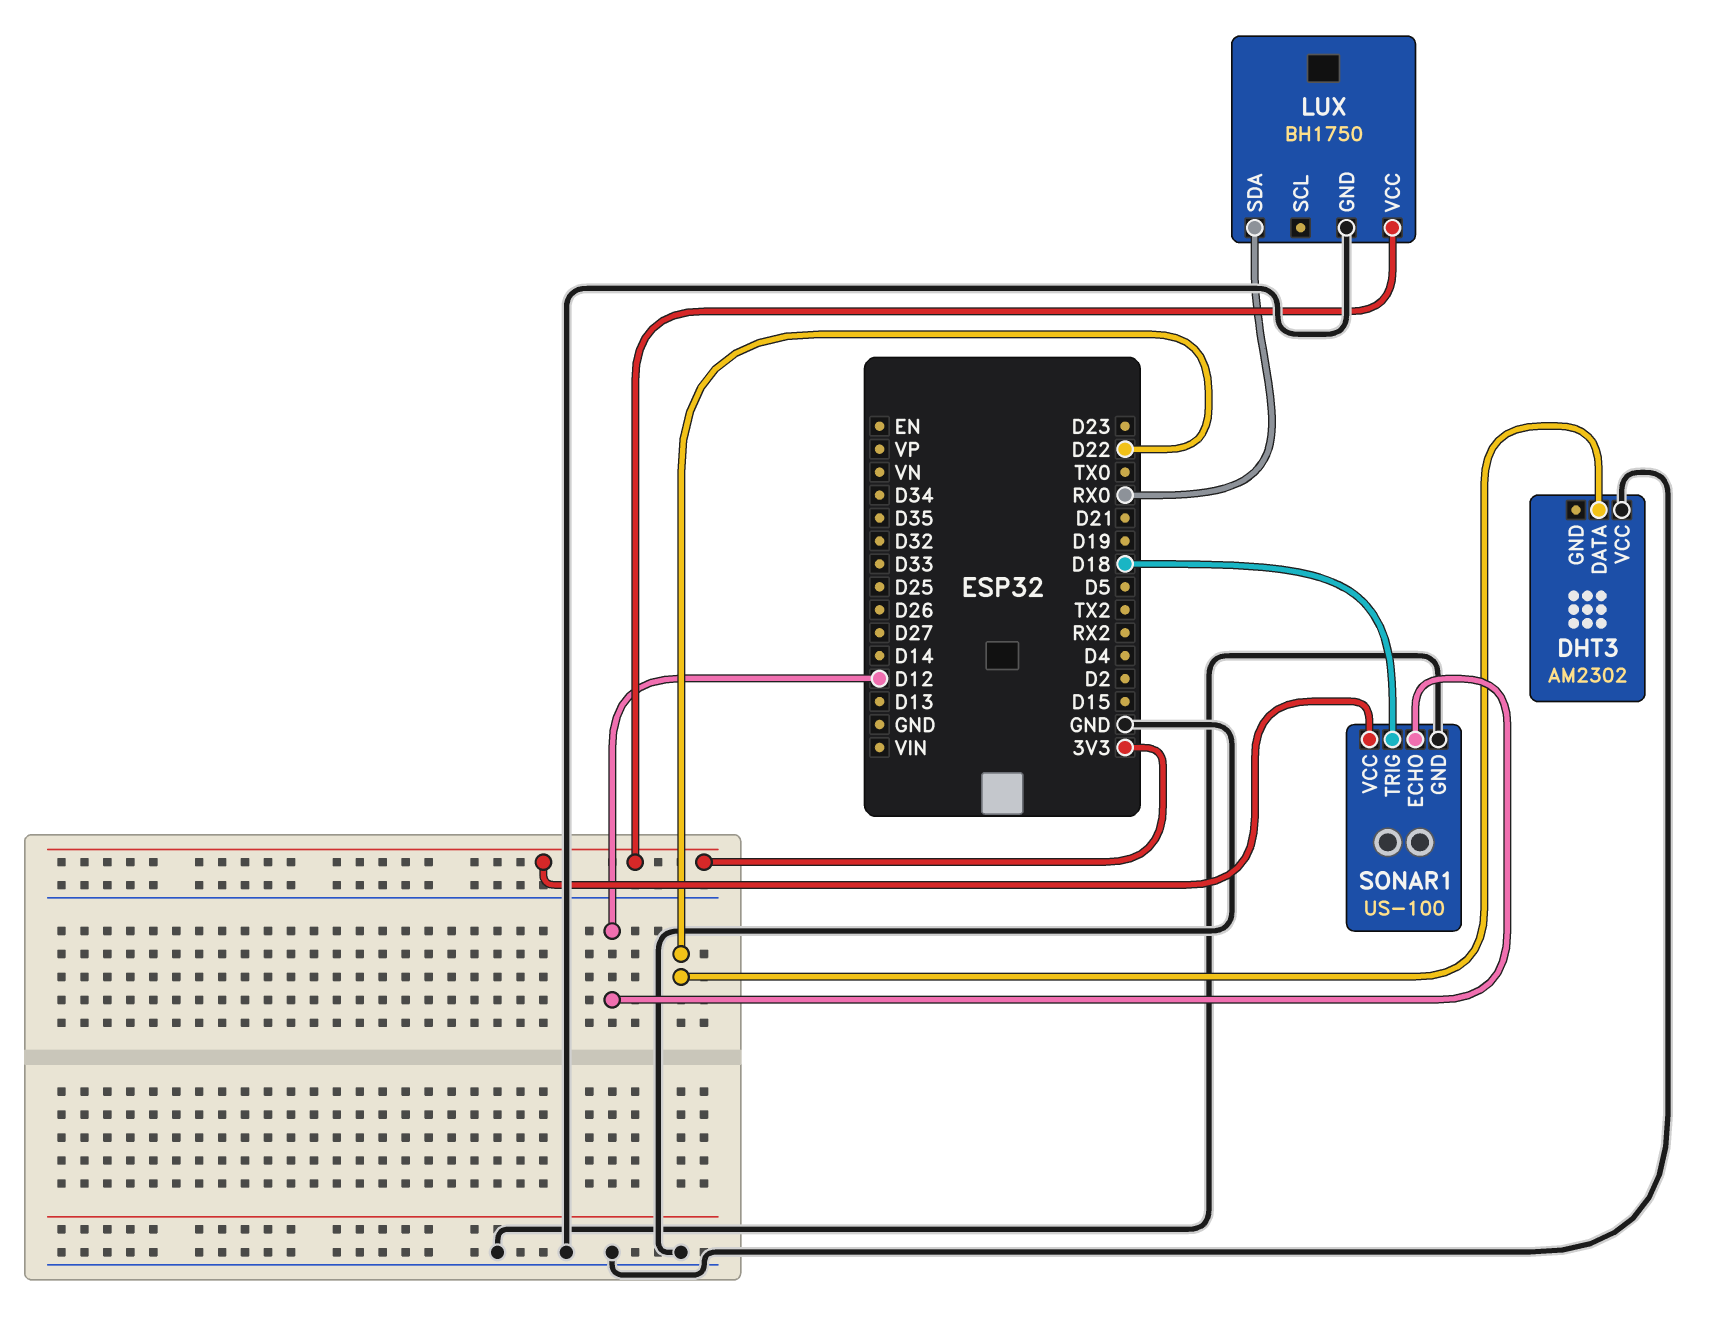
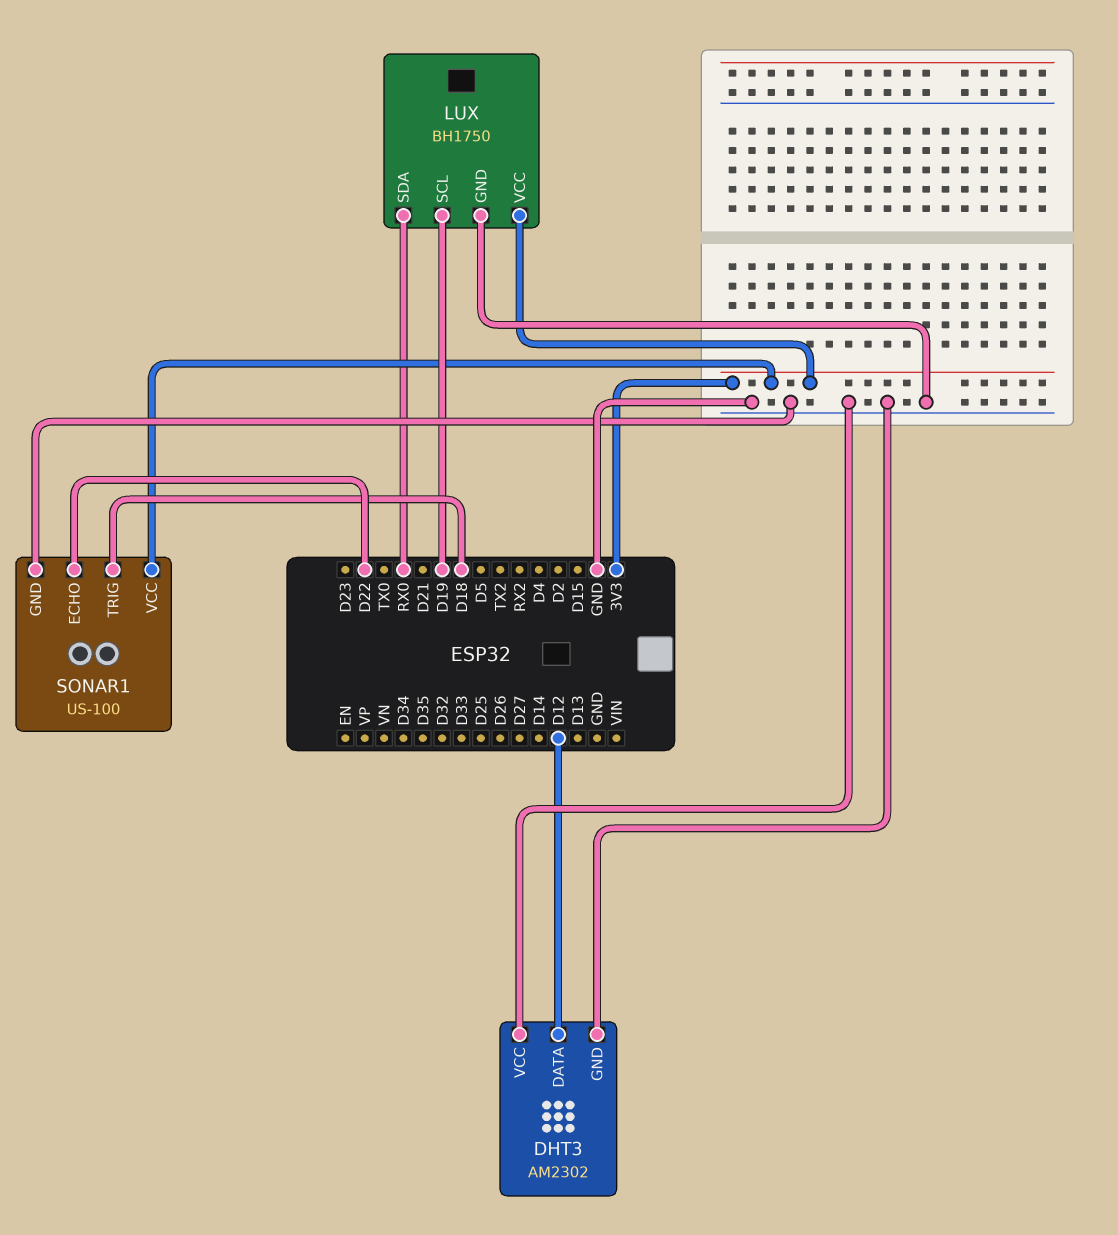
DHT3 pin DATA: D22 -> D12
DHT3 pin GND: none -> GND
LUX pin SCL: none -> D19
SONAR1 pin ECHO: D12 -> D22

